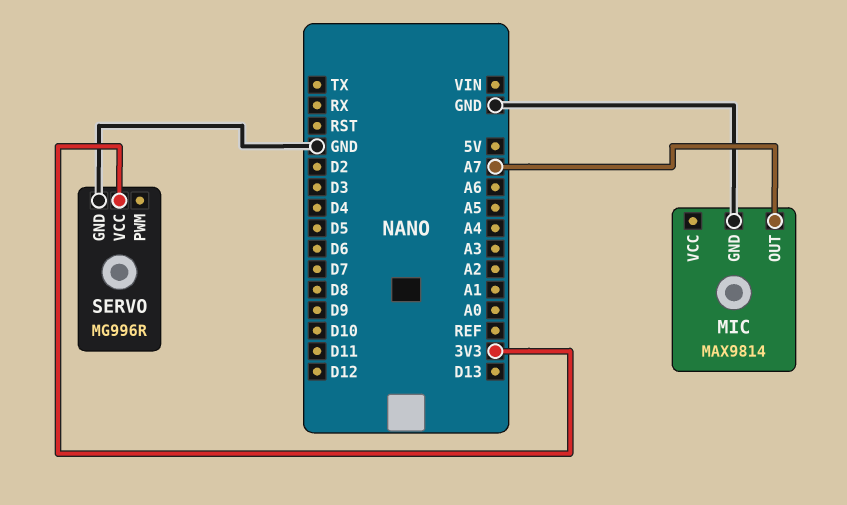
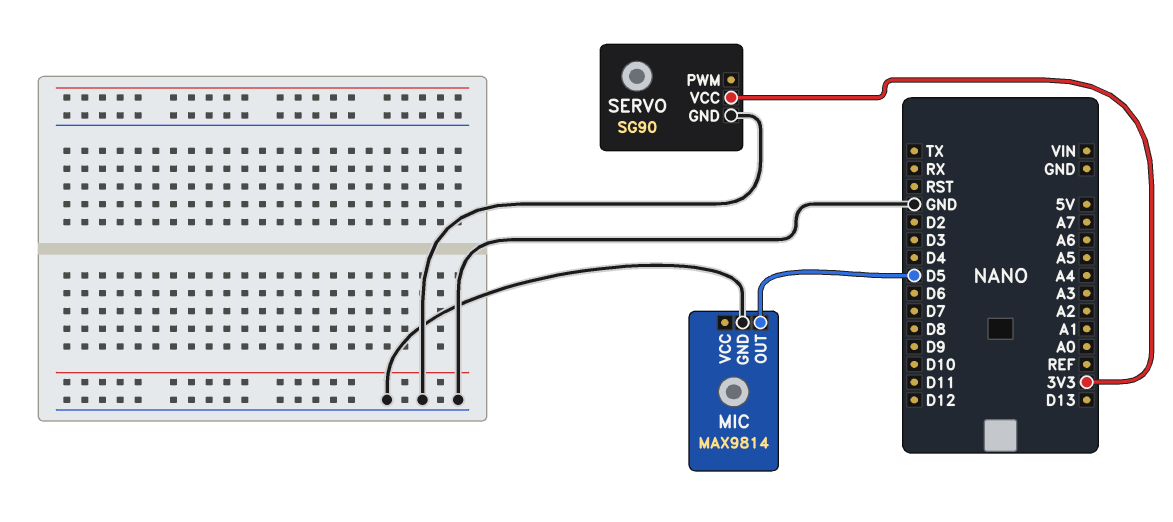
MIC pin OUT: A7 -> D5
SERVO: MG996R -> SG90

